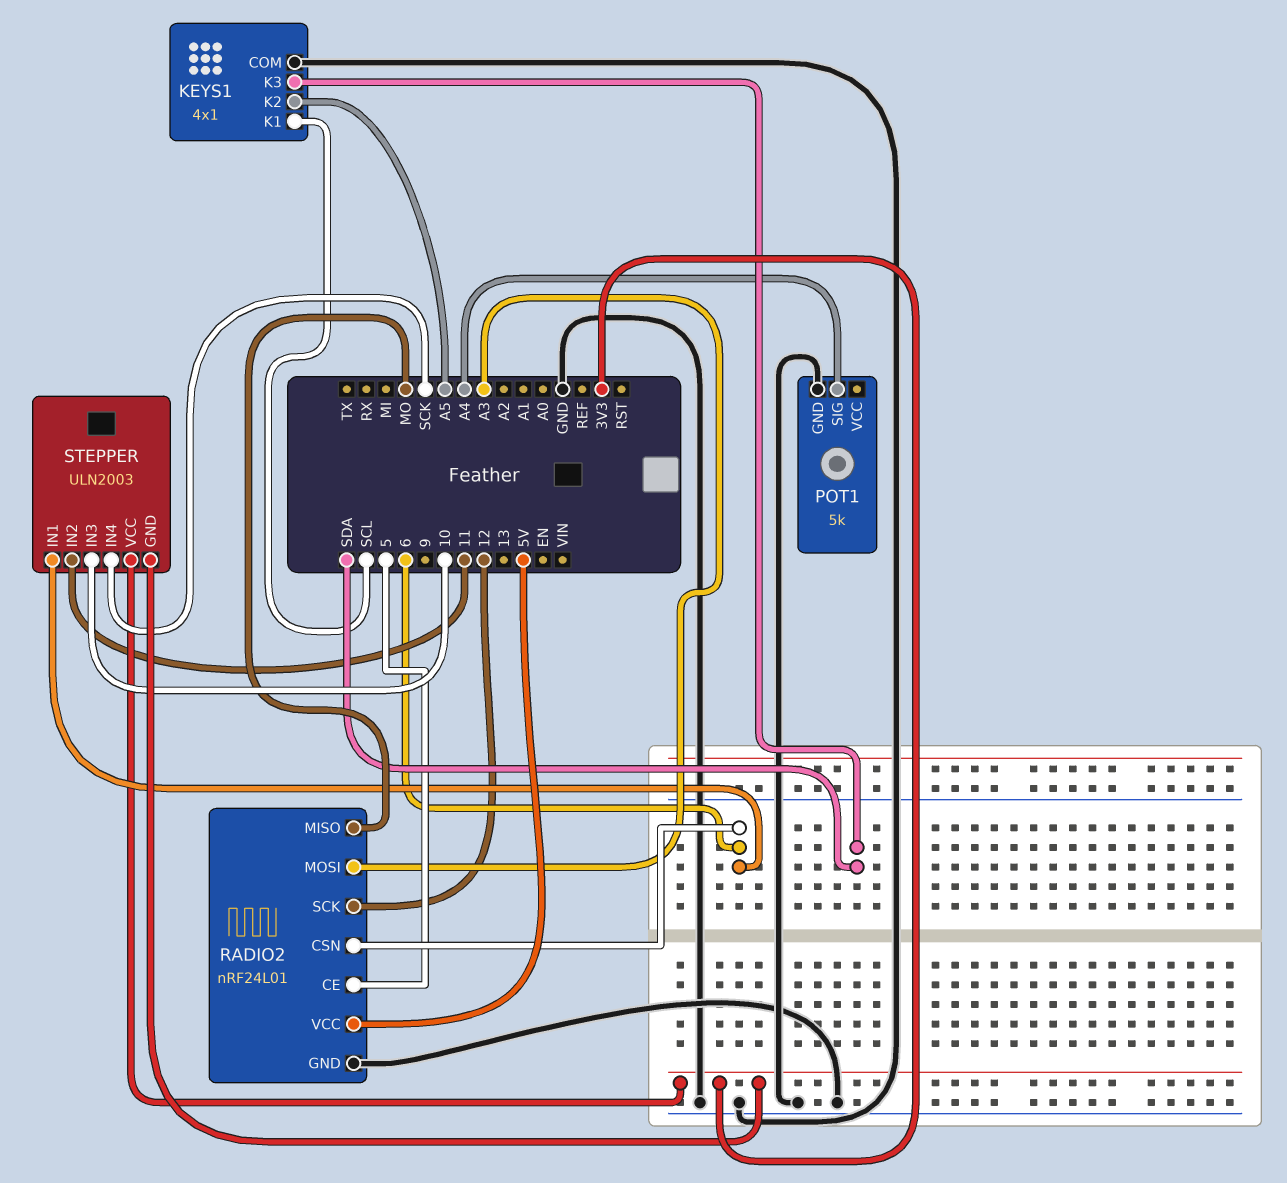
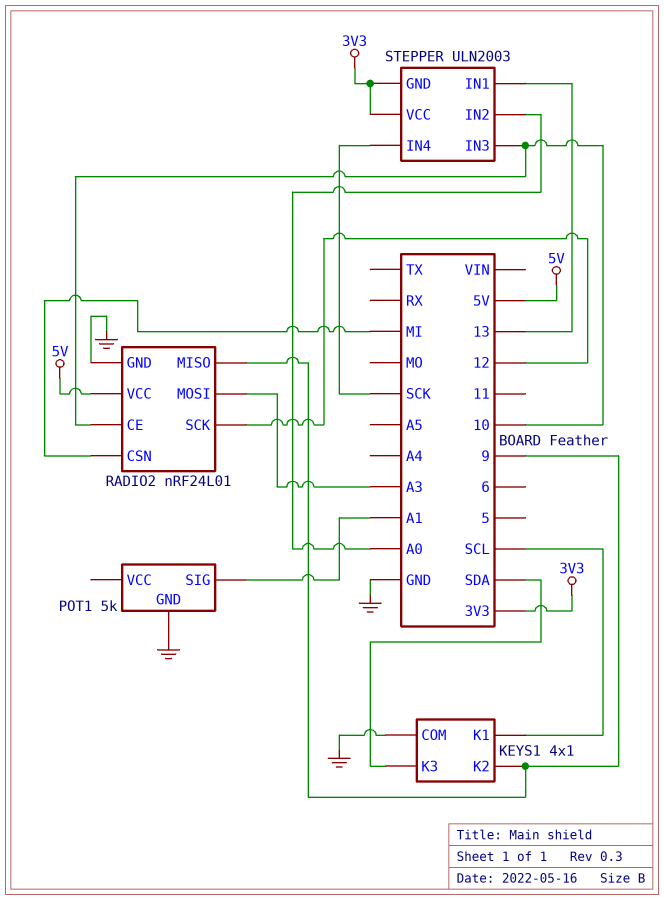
KEYS1 pin K2: A5 -> 9
POT1 pin SIG: A4 -> A1
RADIO2 pin CE: 5 -> 10
RADIO2 pin CSN: 6 -> MI
RADIO2 pin MISO: MO -> 9
STEPPER pin IN1: 6 -> 13
STEPPER pin IN2: 11 -> A0

